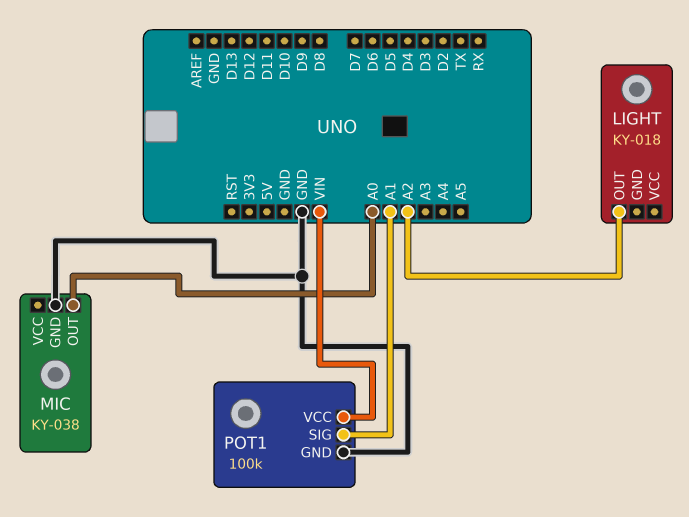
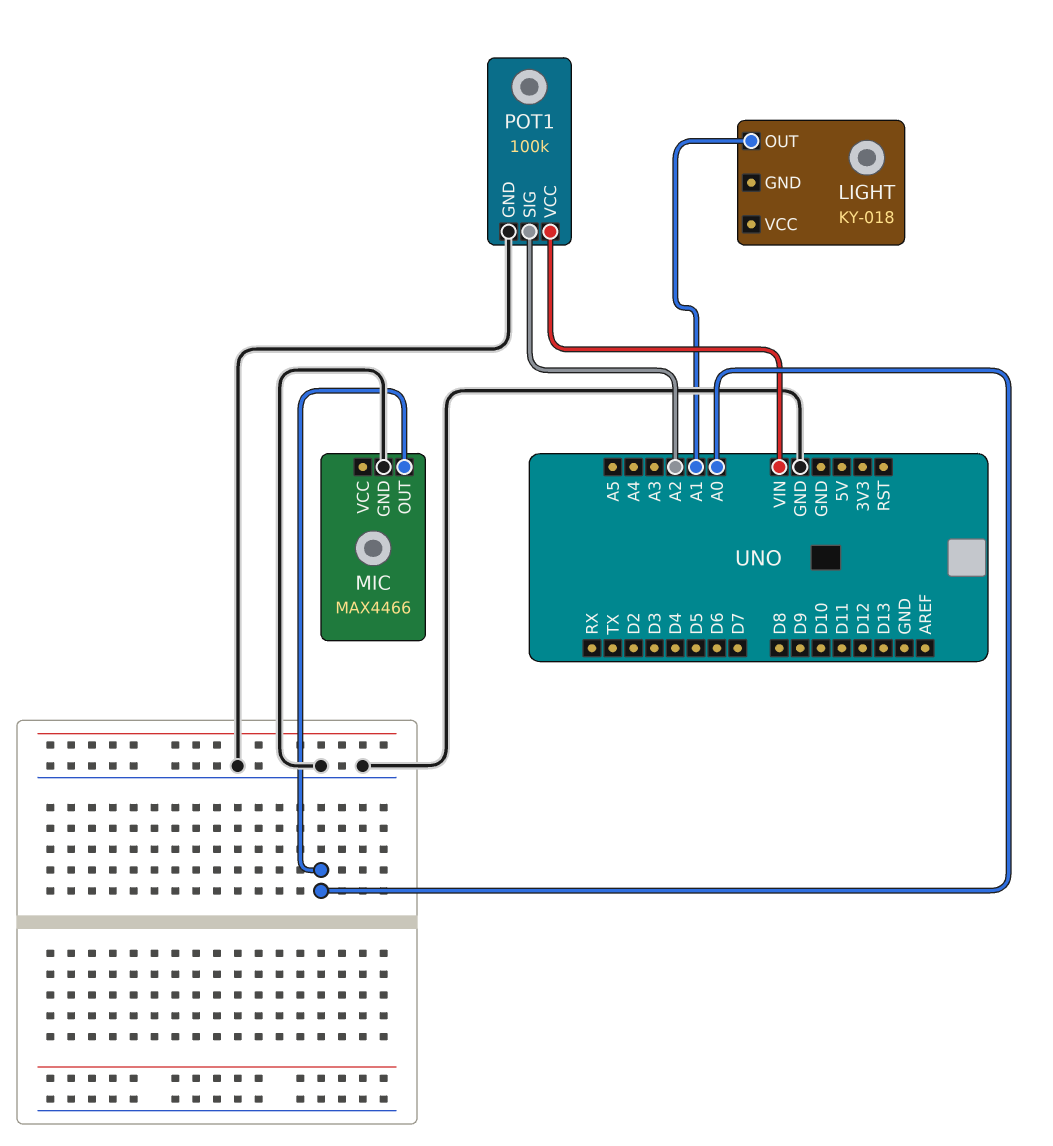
LIGHT pin OUT: A2 -> A1
MIC: KY-038 -> MAX4466
POT1 pin SIG: A1 -> A2

